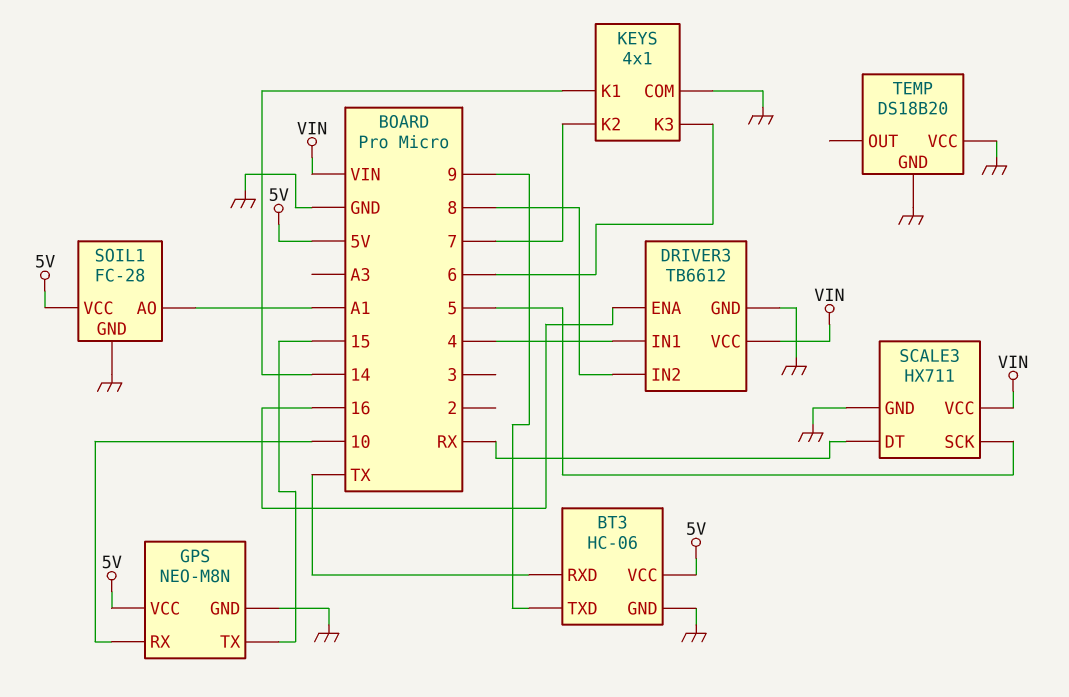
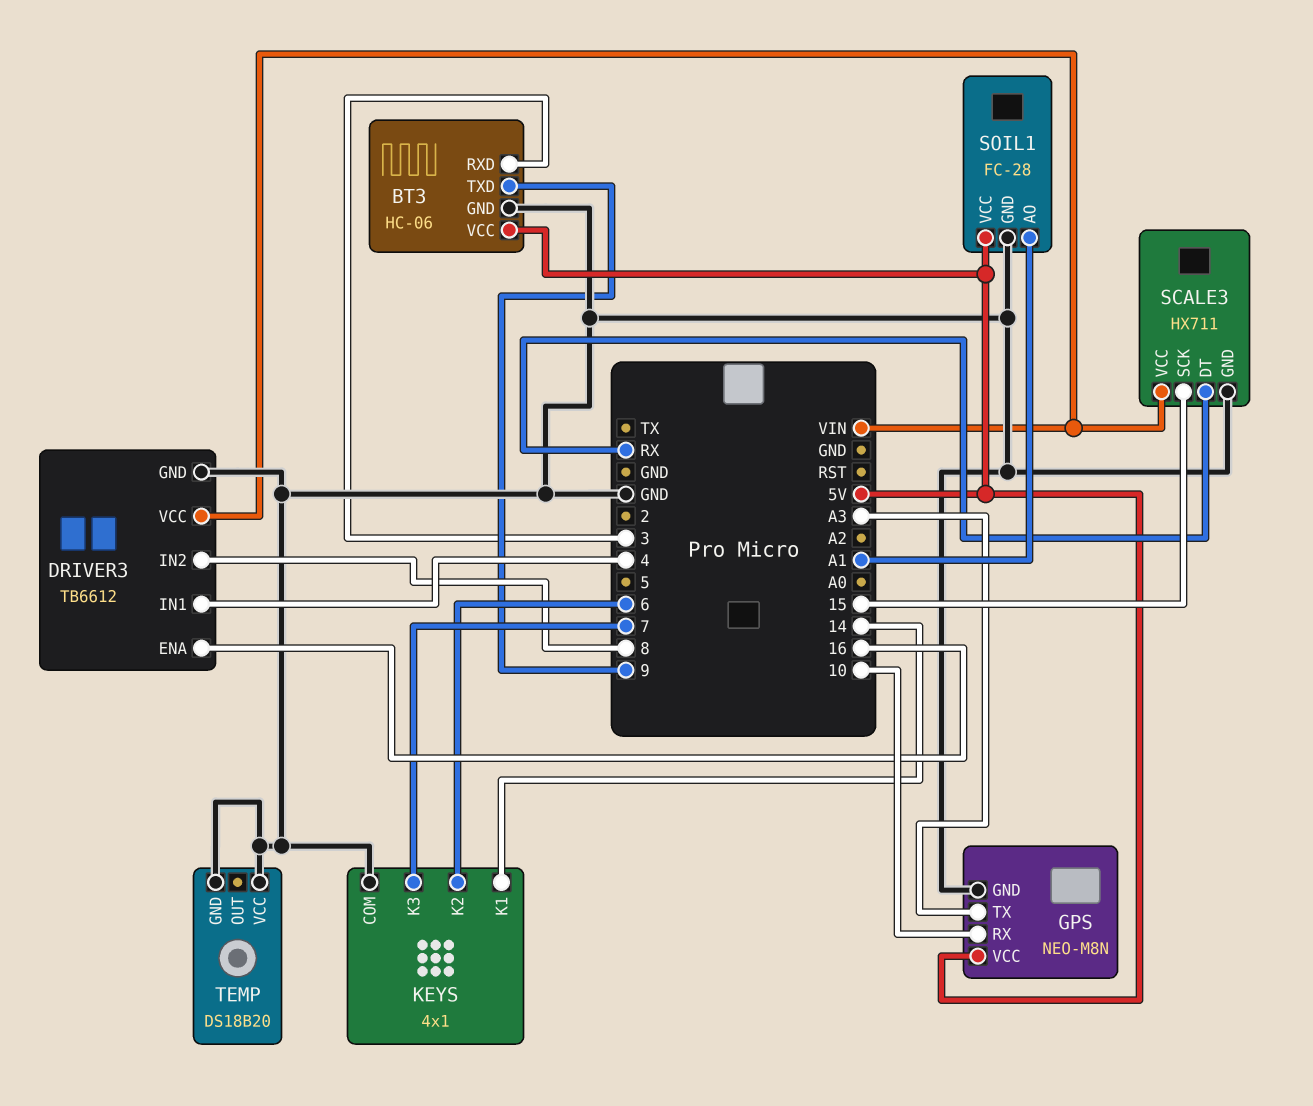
BT3 pin RXD: TX -> 3
GPS pin TX: 15 -> A3
KEYS pin K2: 7 -> 6
KEYS pin K3: 6 -> 7
SCALE3 pin SCK: 5 -> 15

